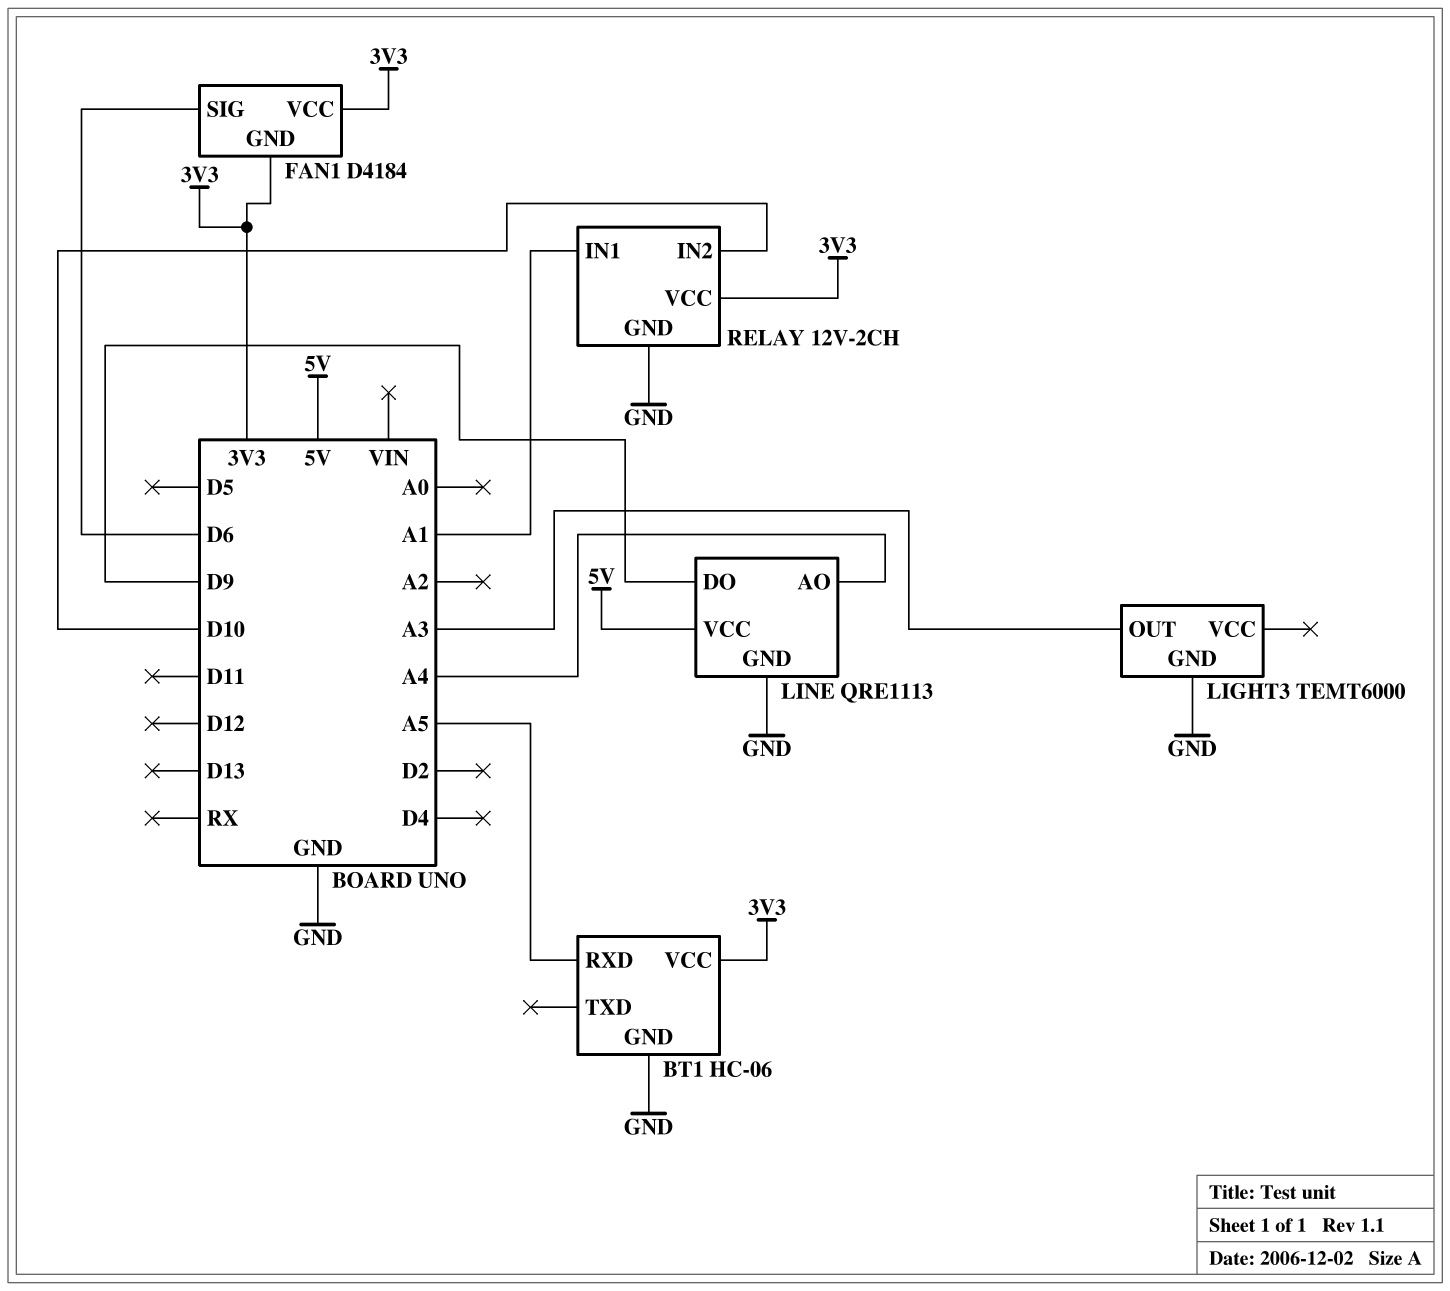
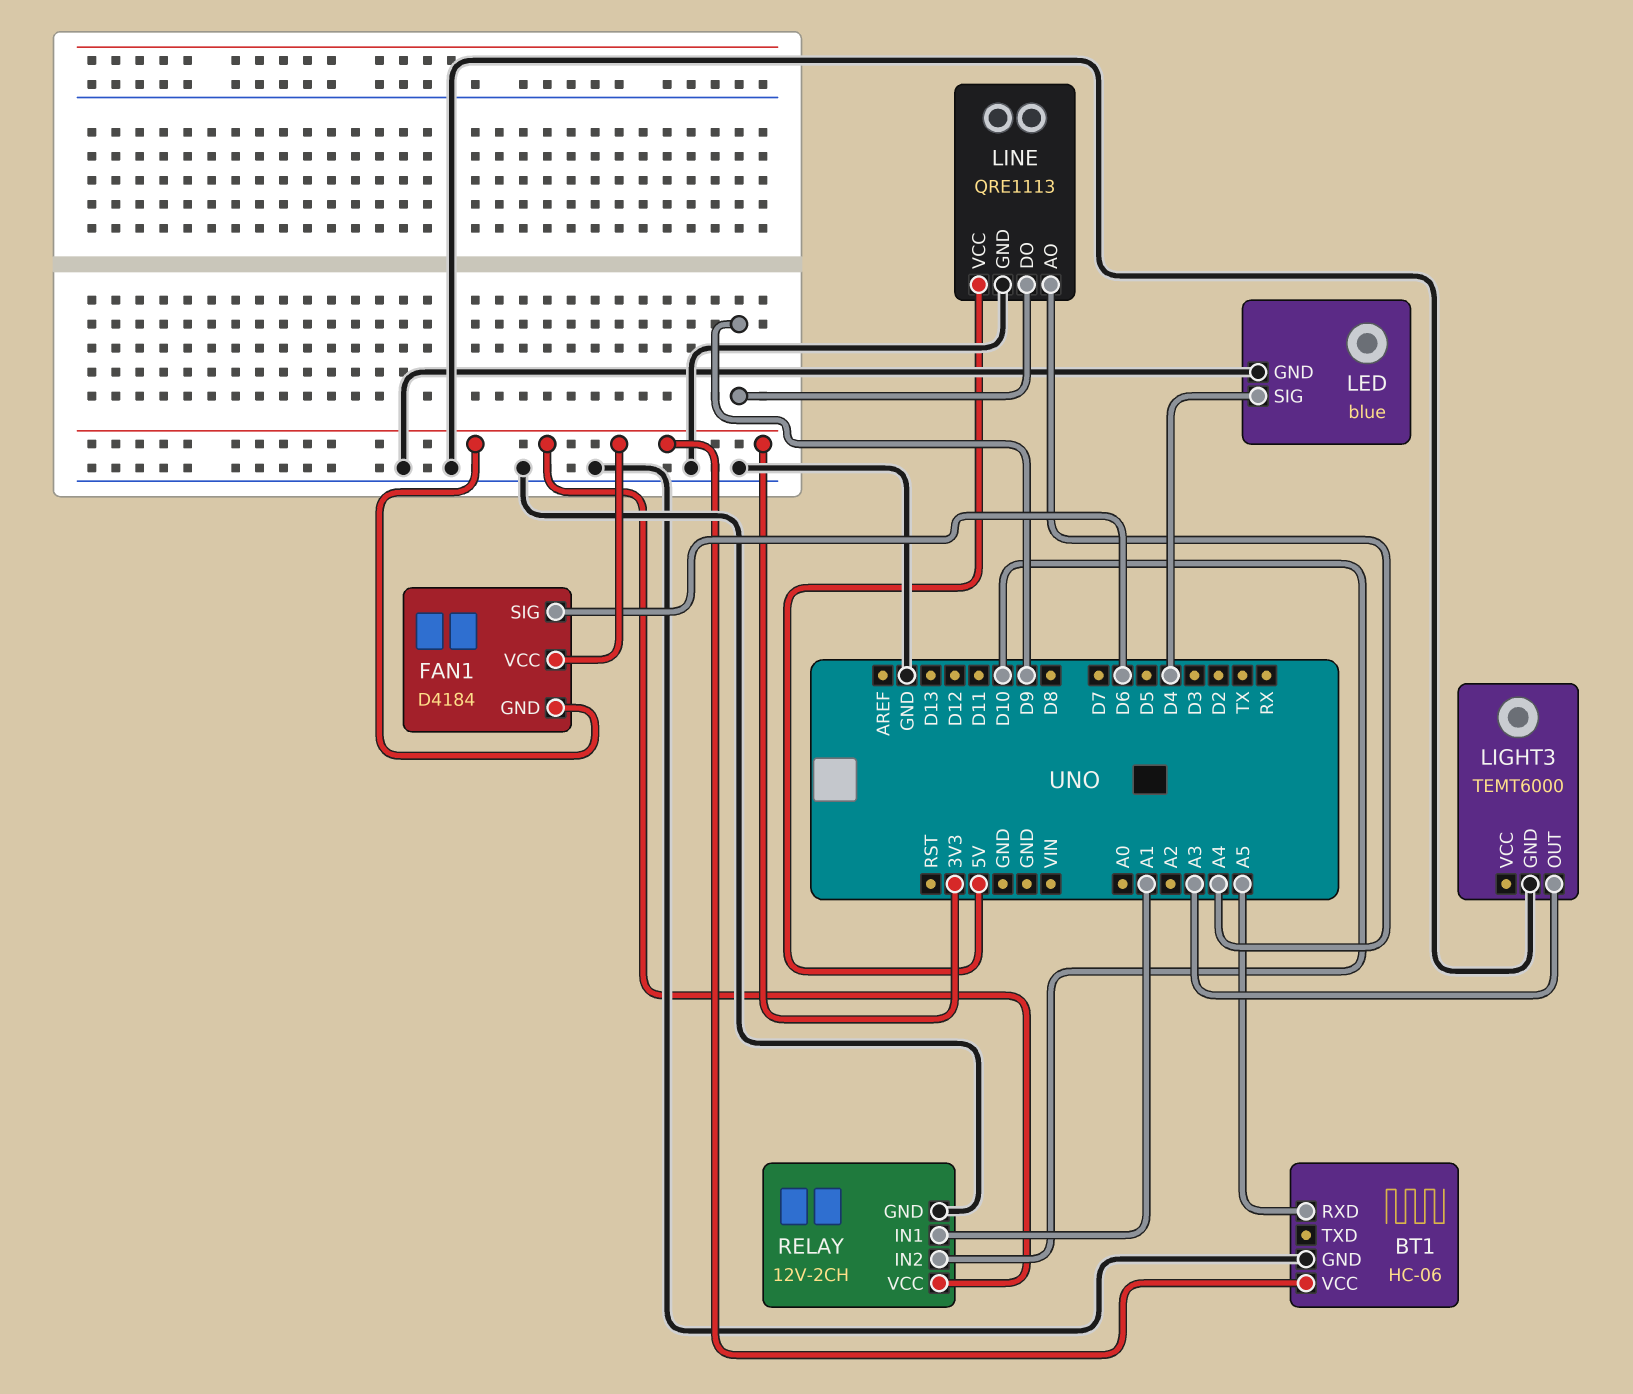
LED: none -> blue
LED pin GND: none -> GND
LED pin SIG: none -> D4

